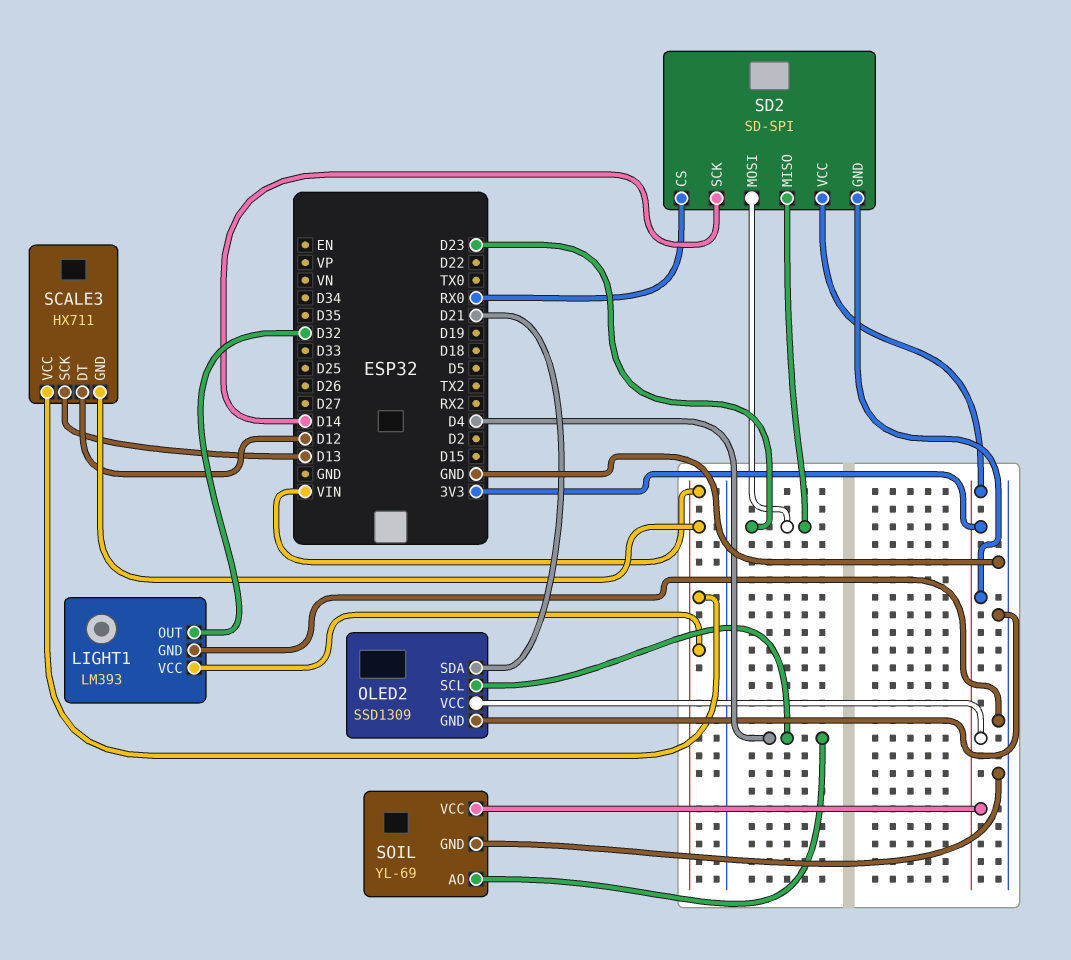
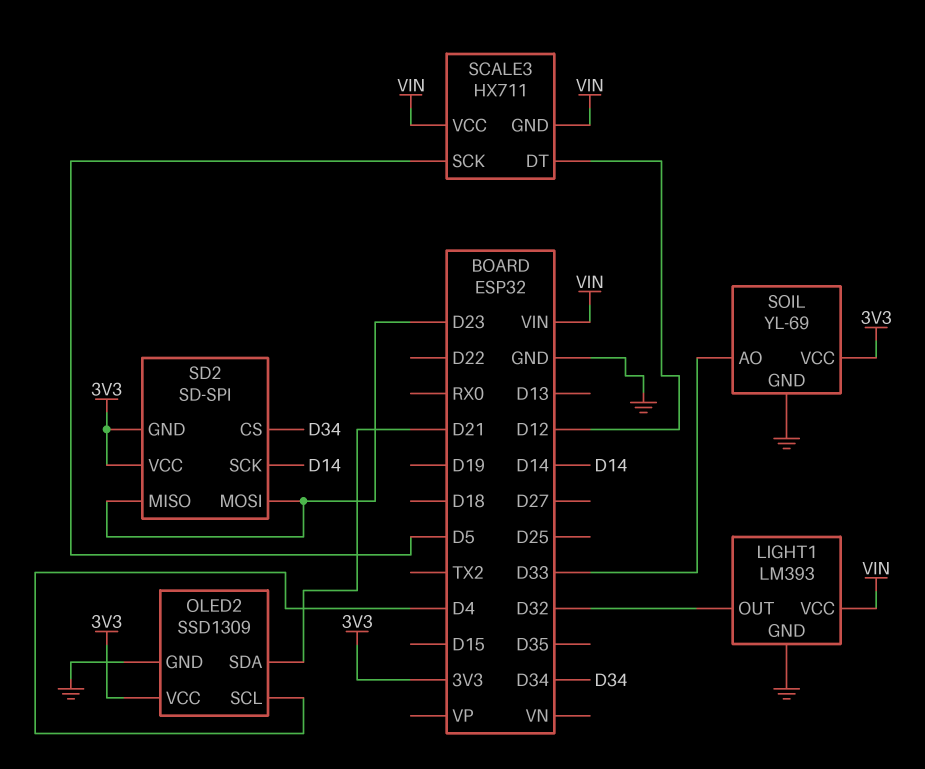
SCALE3 pin SCK: D13 -> D5
SD2 pin CS: RX0 -> D34
SOIL pin AO: D4 -> D33

